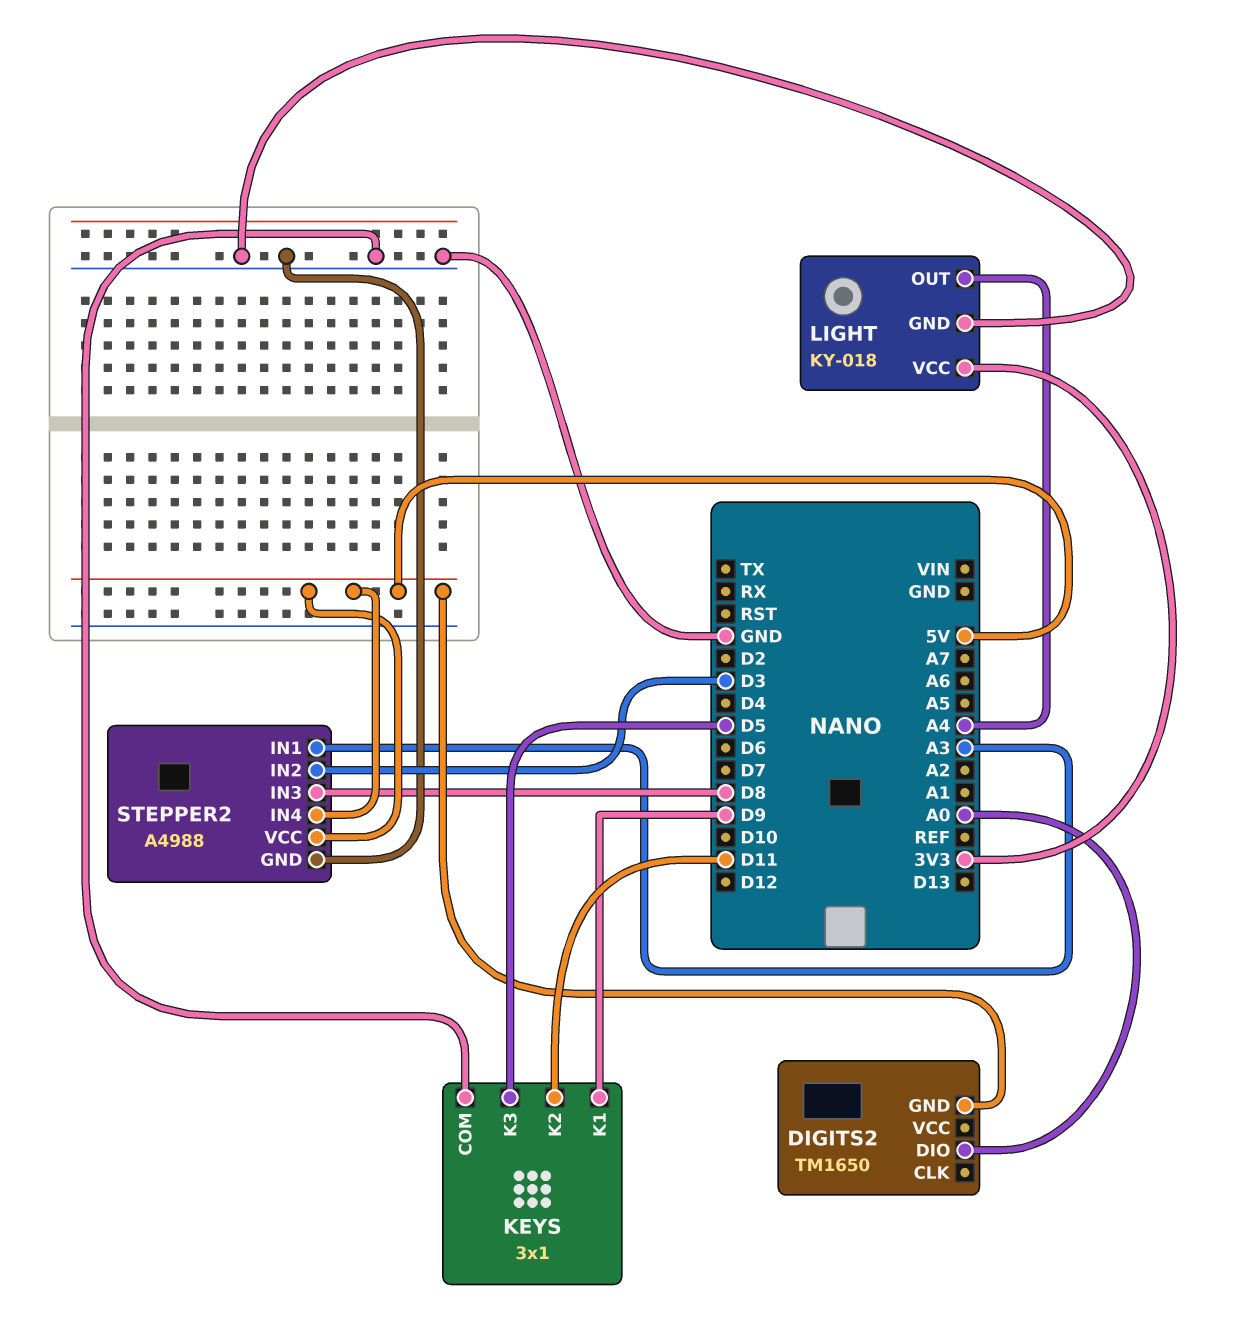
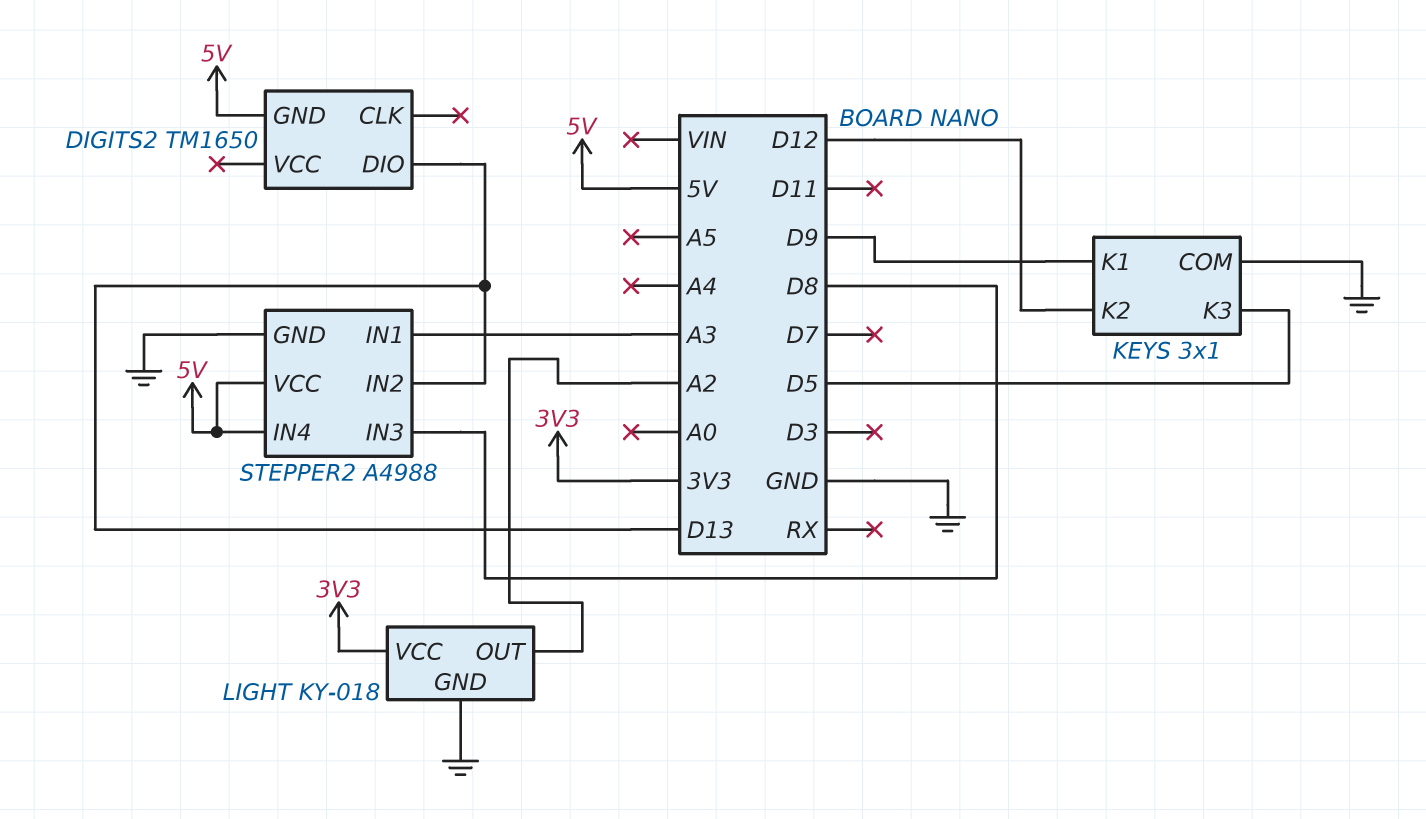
DIGITS2 pin DIO: A0 -> D13
KEYS pin K2: D11 -> D12
LIGHT pin OUT: A4 -> A2
STEPPER2 pin IN2: D3 -> D13

